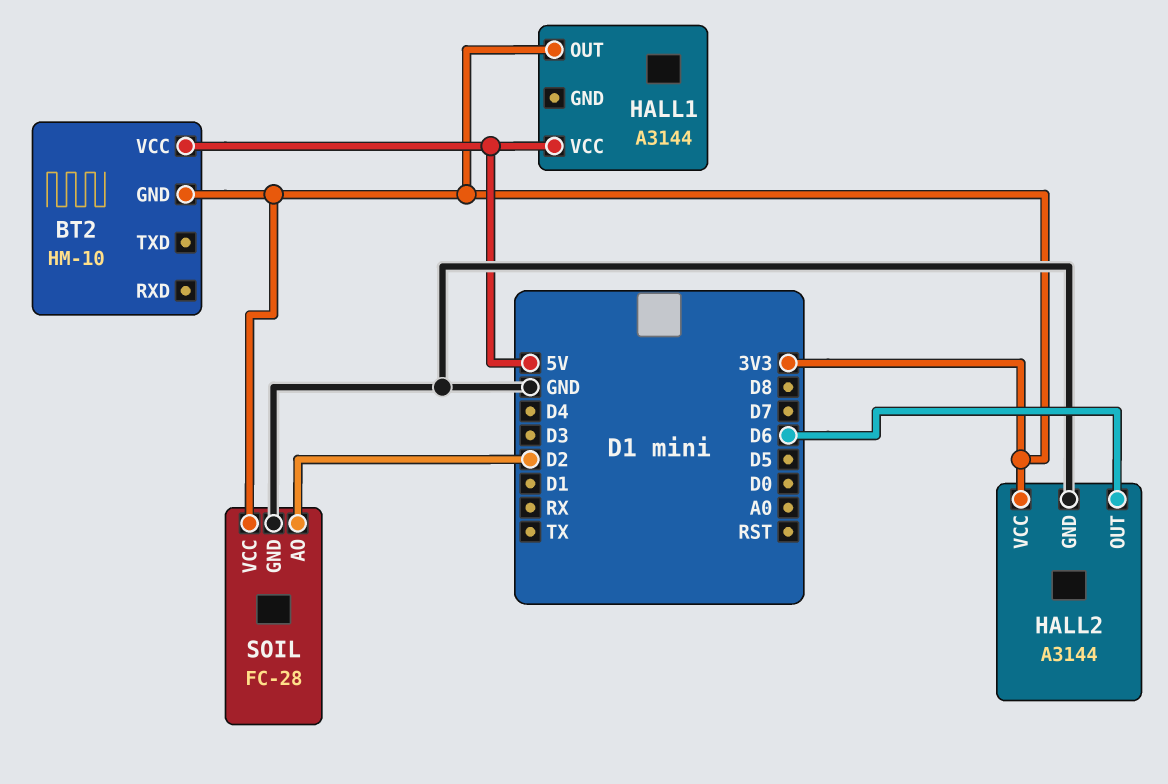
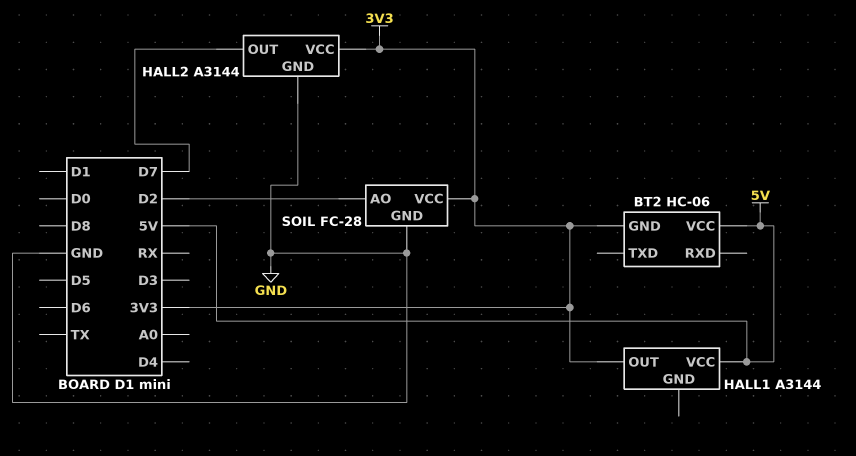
BT2: HM-10 -> HC-06
HALL2 pin OUT: D6 -> D7

